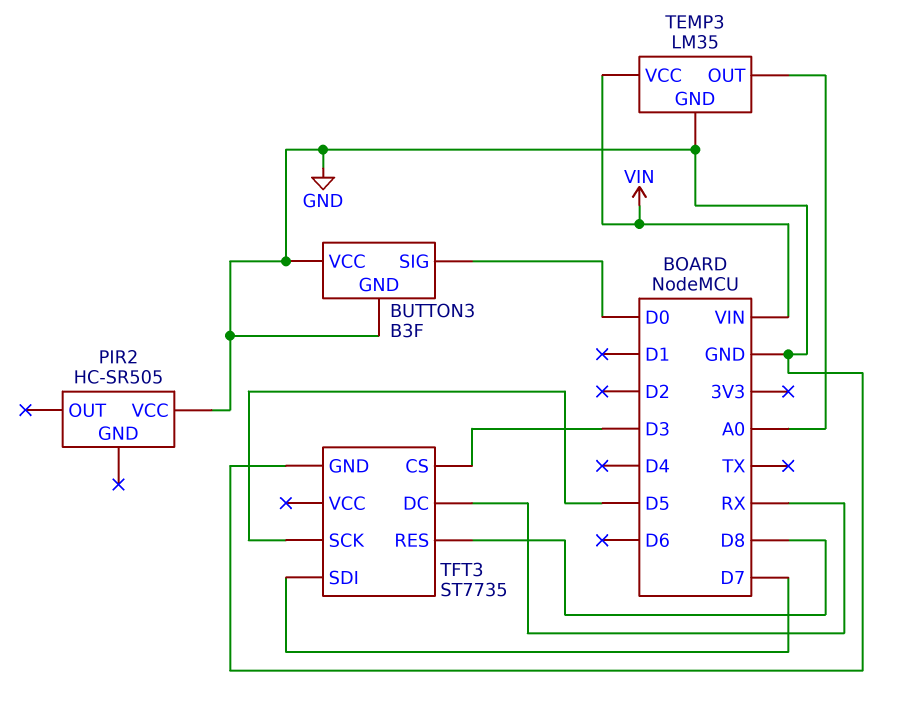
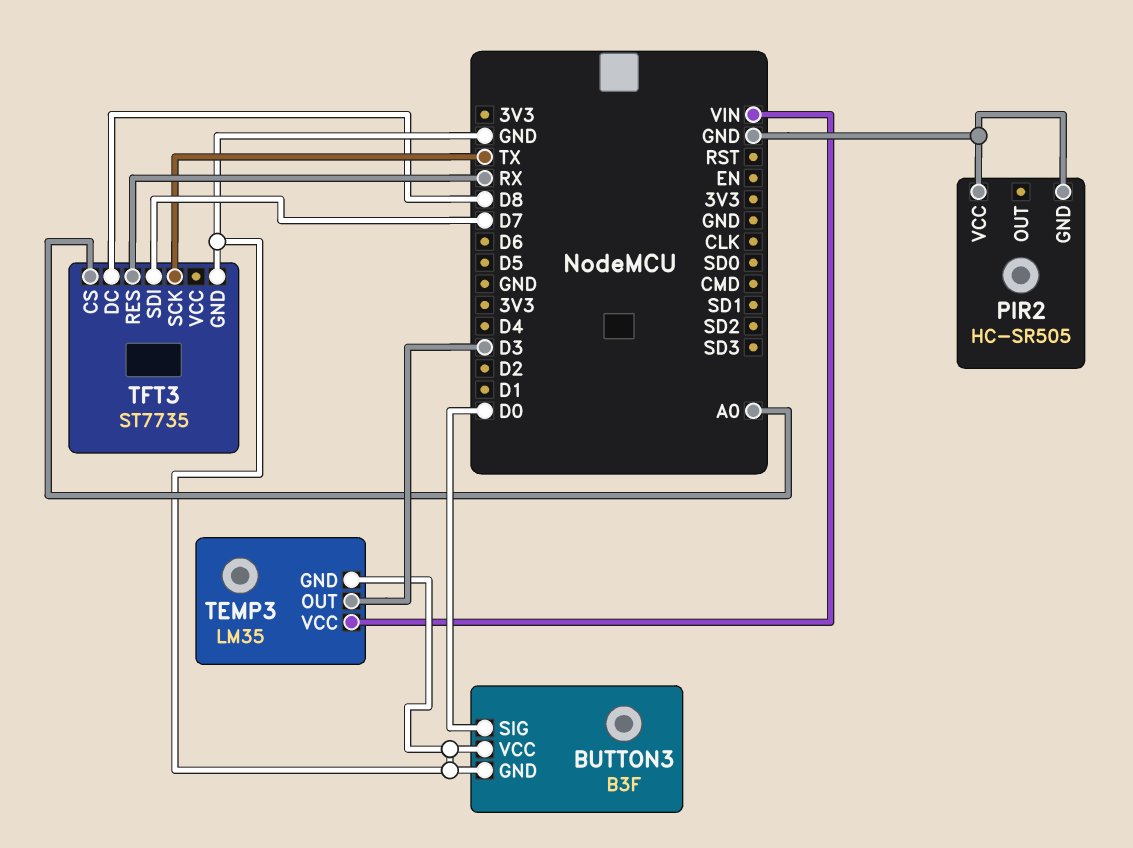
PIR2 pin GND: none -> GND
TEMP3 pin OUT: A0 -> D3
TFT3 pin CS: D3 -> A0
TFT3 pin DC: RX -> D8
TFT3 pin RES: D8 -> RX
TFT3 pin SCK: D5 -> TX

